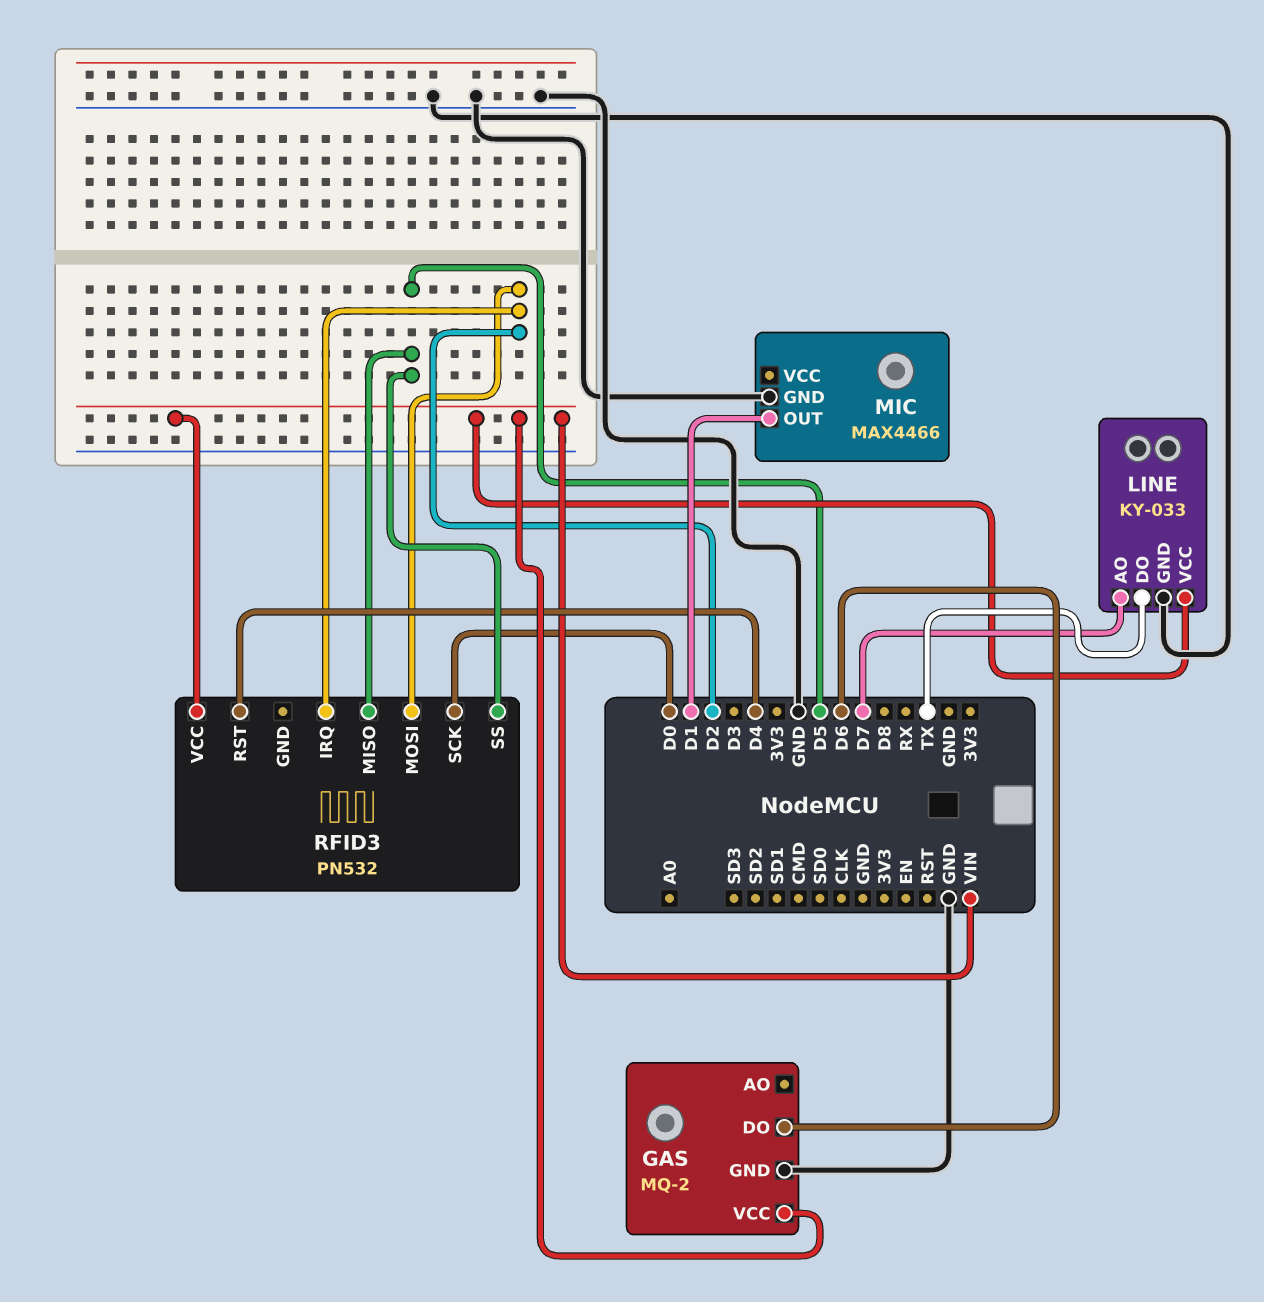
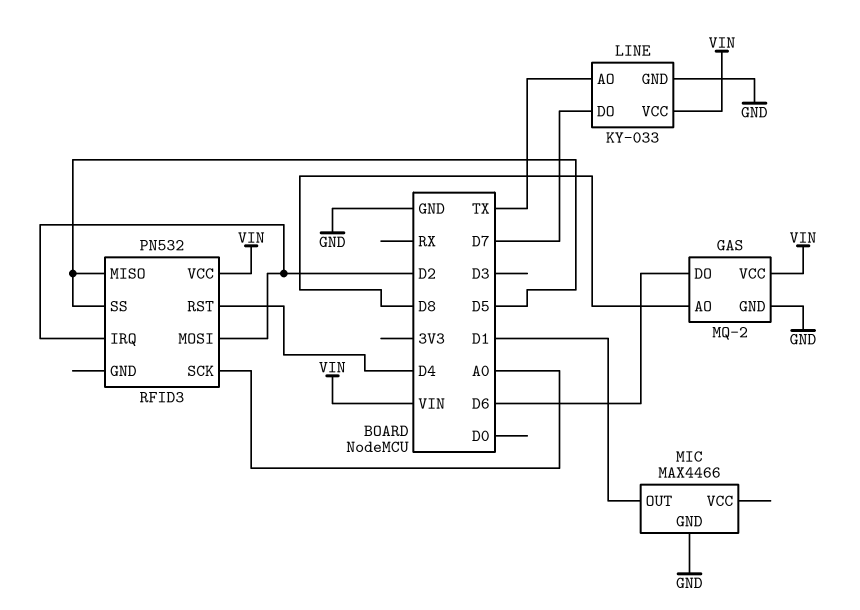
GAS pin AO: none -> D8
LINE pin AO: D7 -> TX
LINE pin DO: TX -> D7
RFID3 pin SCK: D0 -> A0

